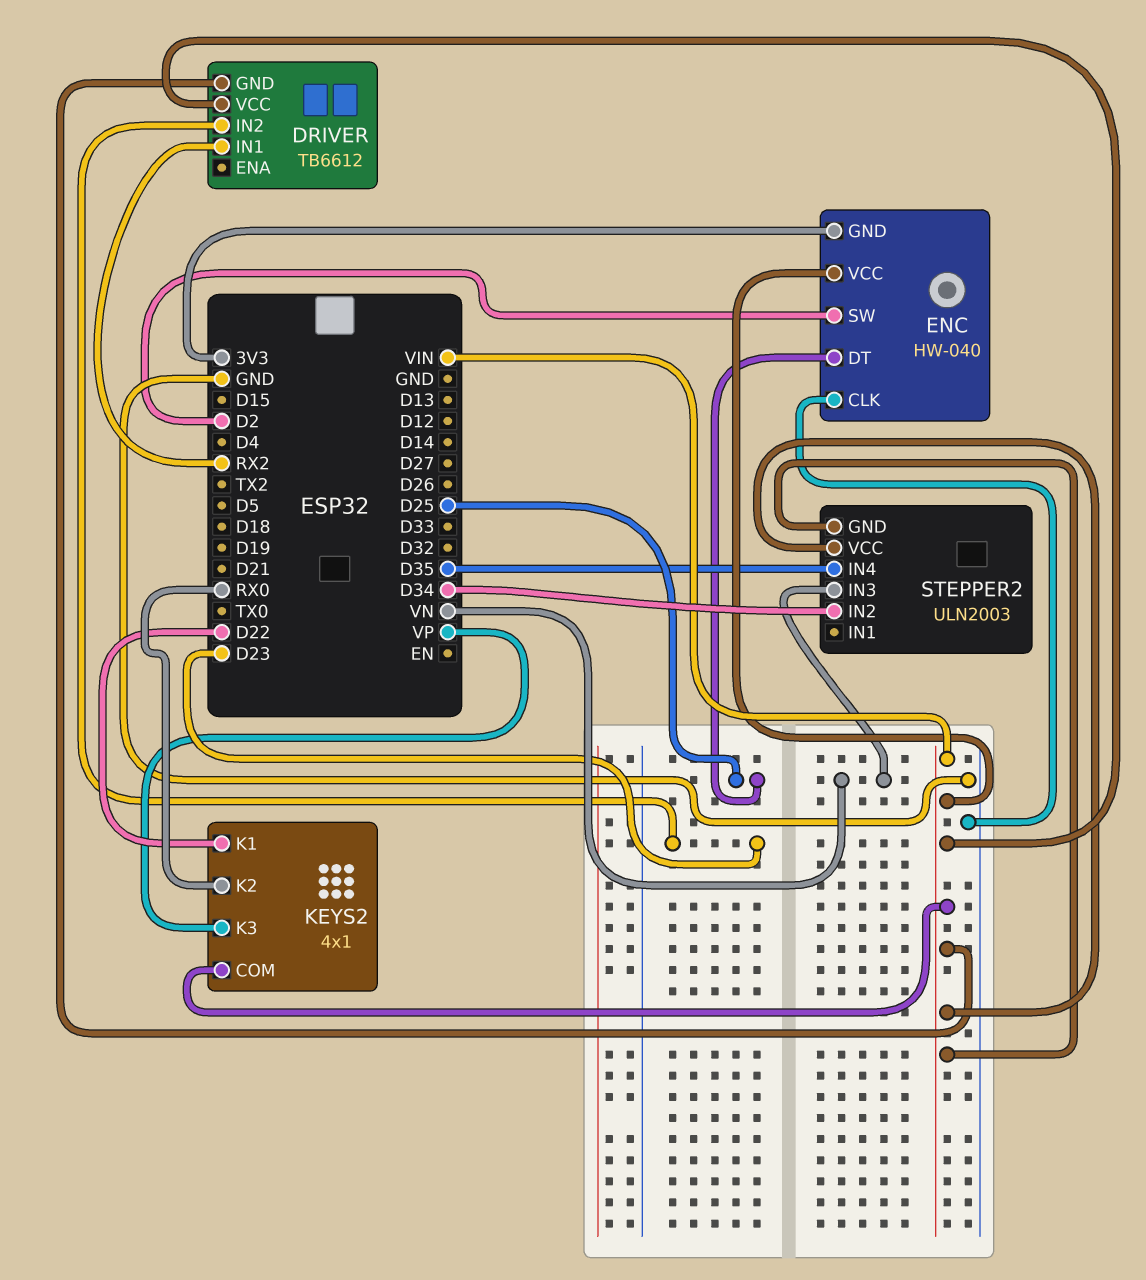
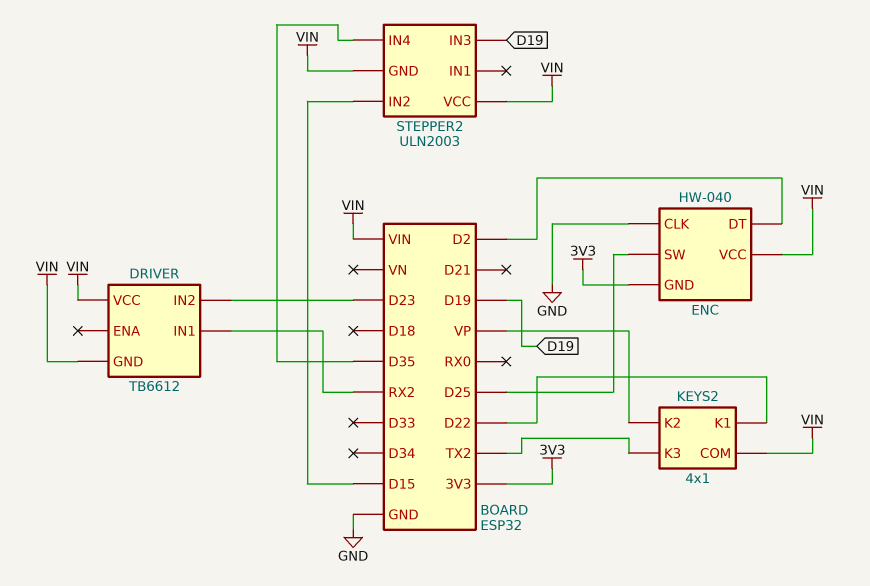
ENC pin DT: D25 -> D2
ENC pin SW: D2 -> D25
KEYS2 pin K2: RX0 -> VP
KEYS2 pin K3: VP -> TX2
STEPPER2 pin IN2: D34 -> D15
STEPPER2 pin IN3: VN -> D19

